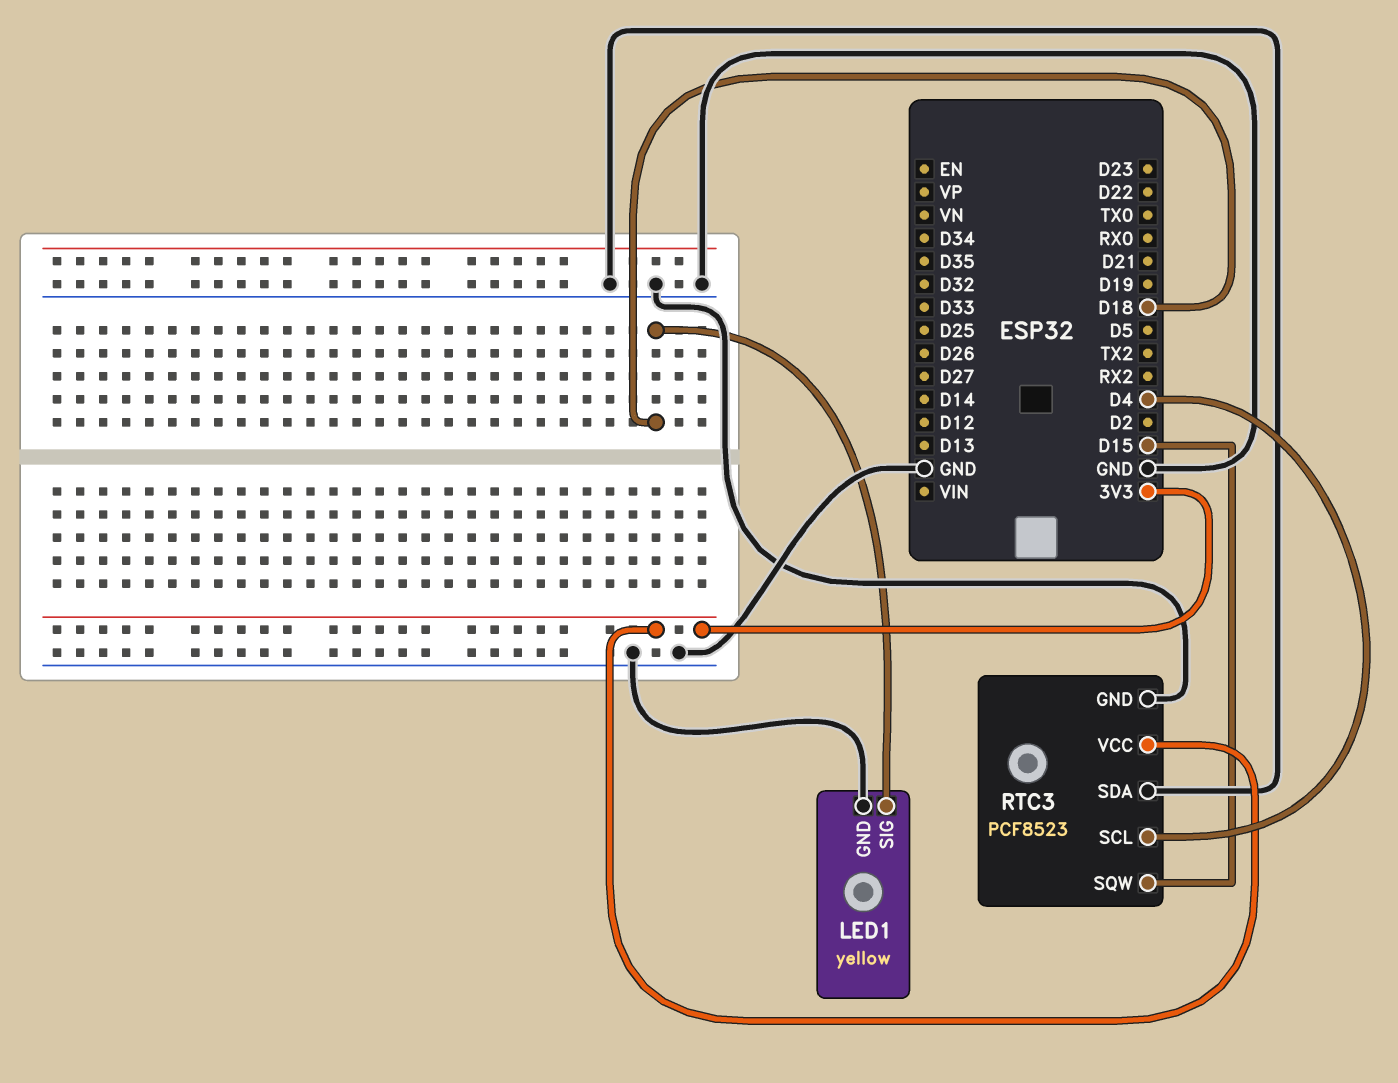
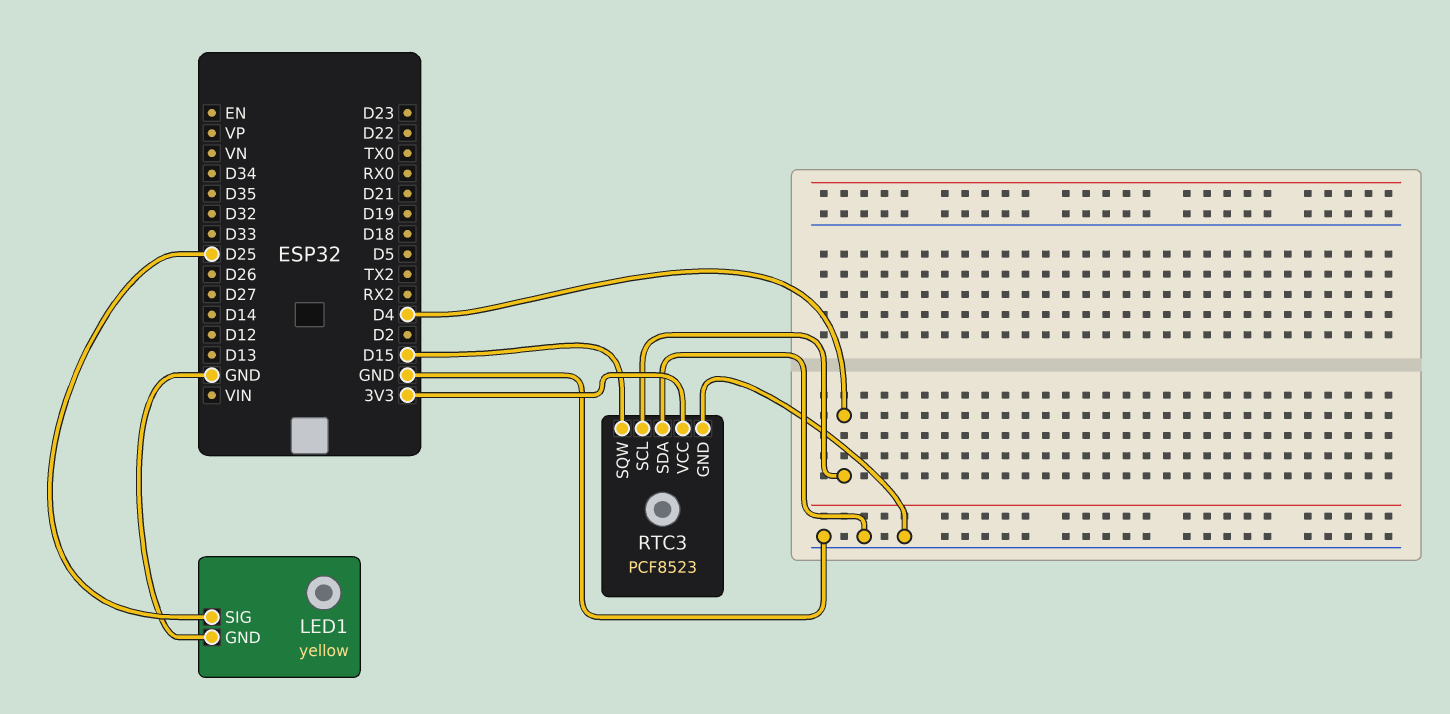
LED1 pin SIG: D18 -> D25

